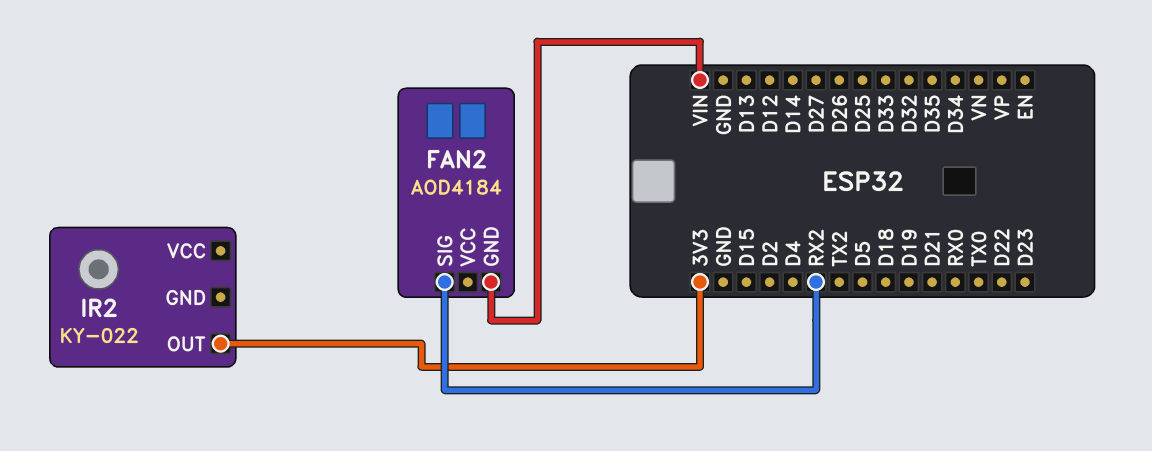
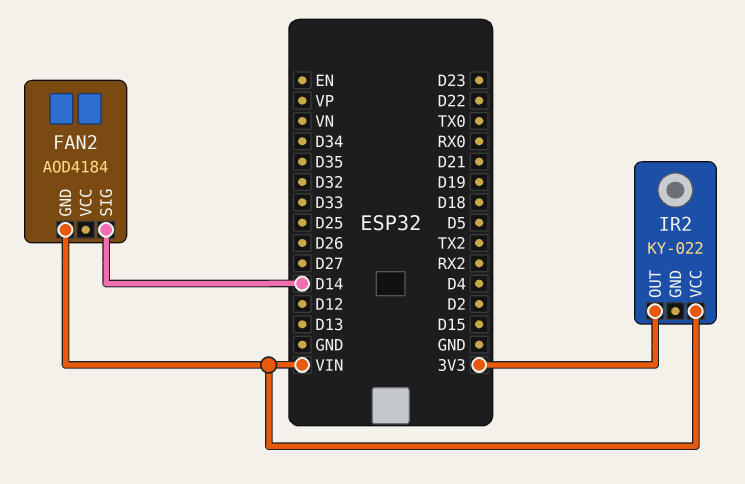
FAN2 pin SIG: RX2 -> D14
IR2 pin VCC: none -> VIN

